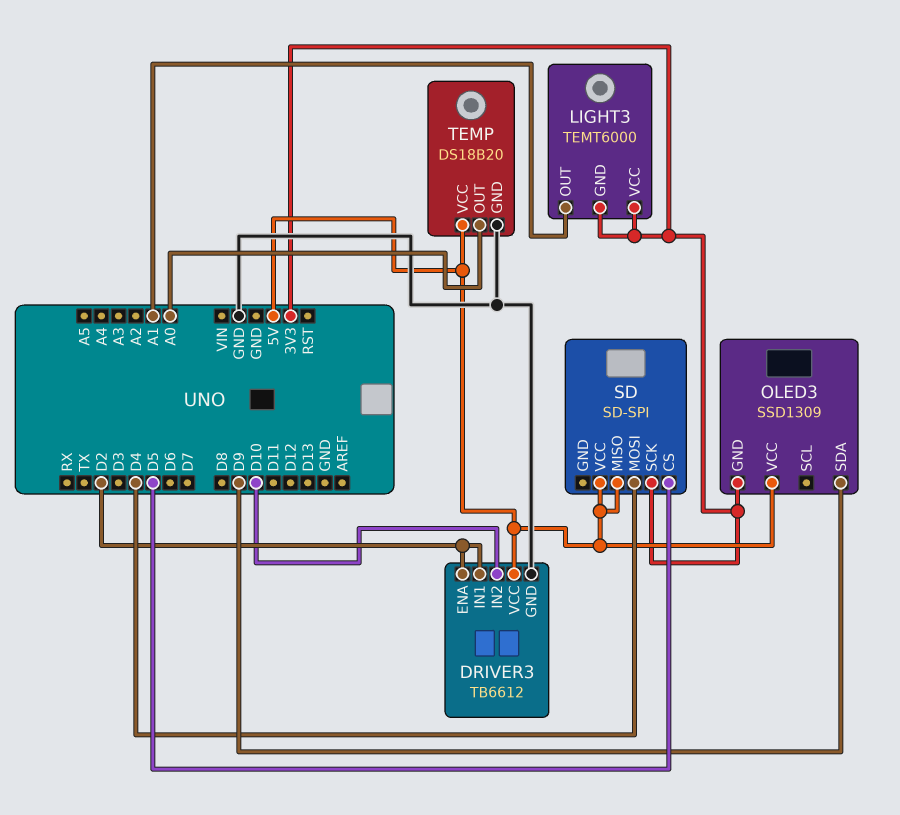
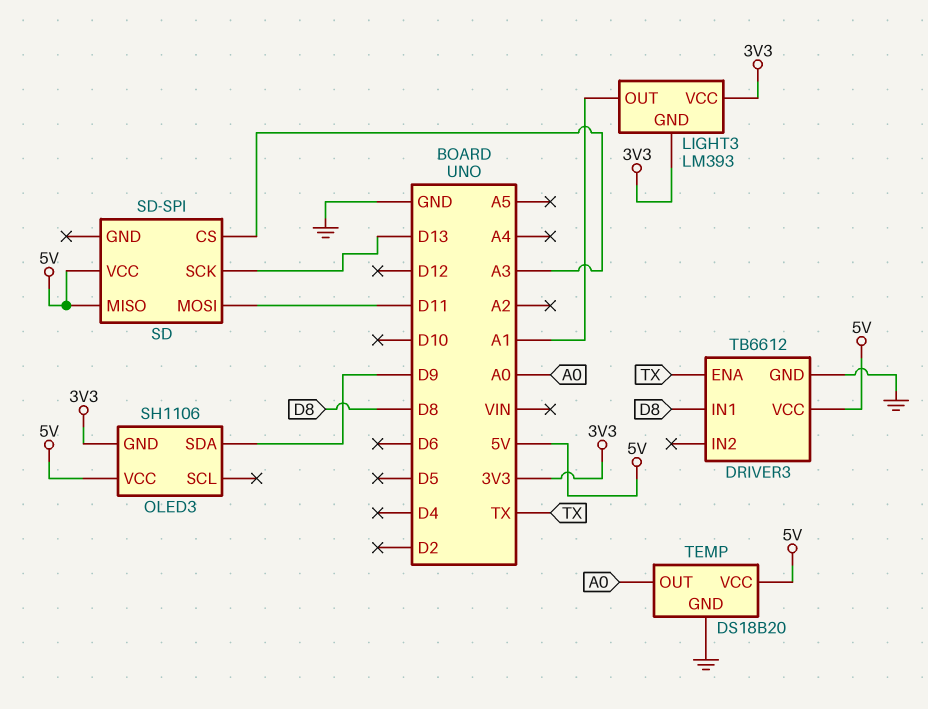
DRIVER3 pin ENA: D2 -> TX
DRIVER3 pin IN1: D2 -> D8
DRIVER3 pin IN2: D10 -> none
LIGHT3: TEMT6000 -> LM393
OLED3: SSD1309 -> SH1106
SD pin CS: D5 -> A3
SD pin MOSI: D4 -> D11
SD pin SCK: 3V3 -> D13

